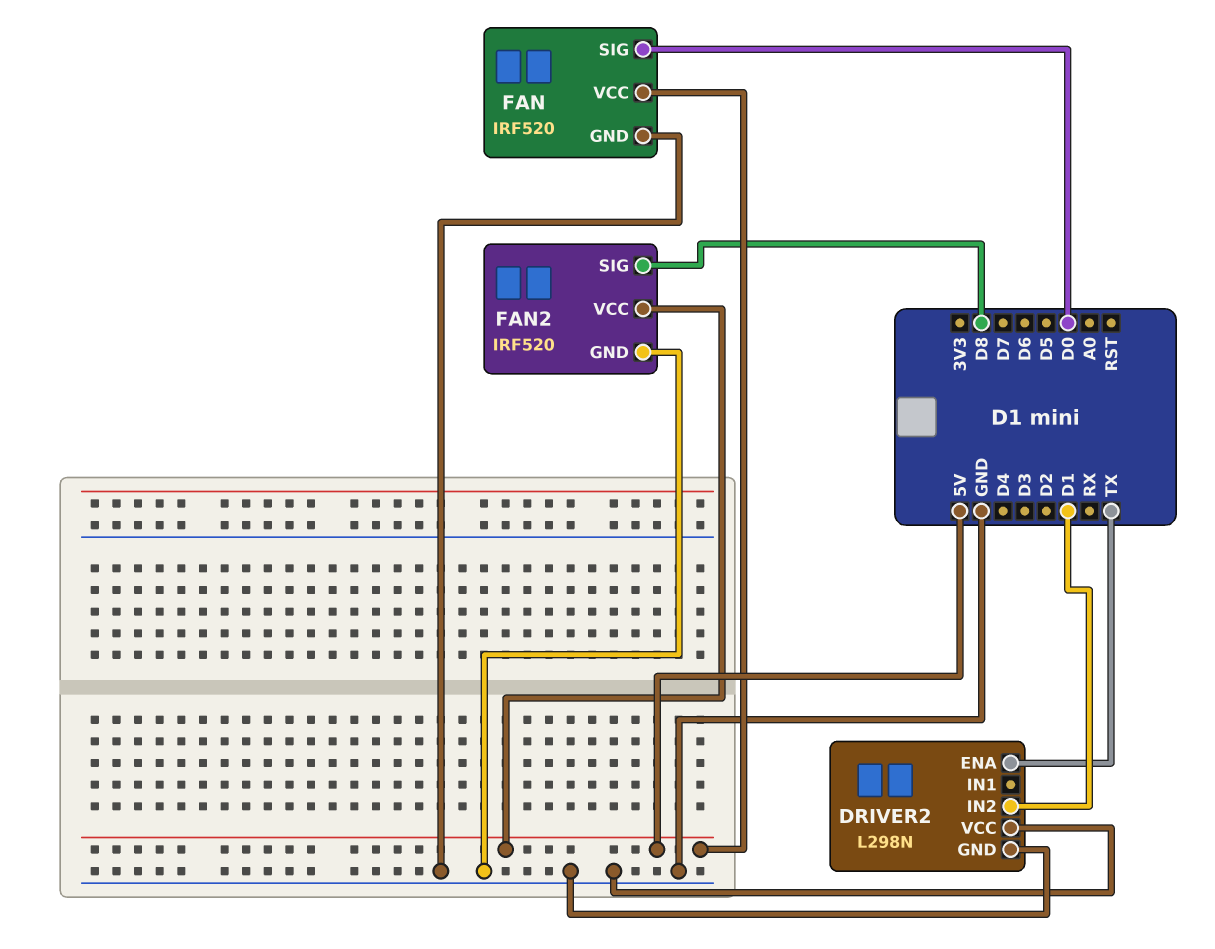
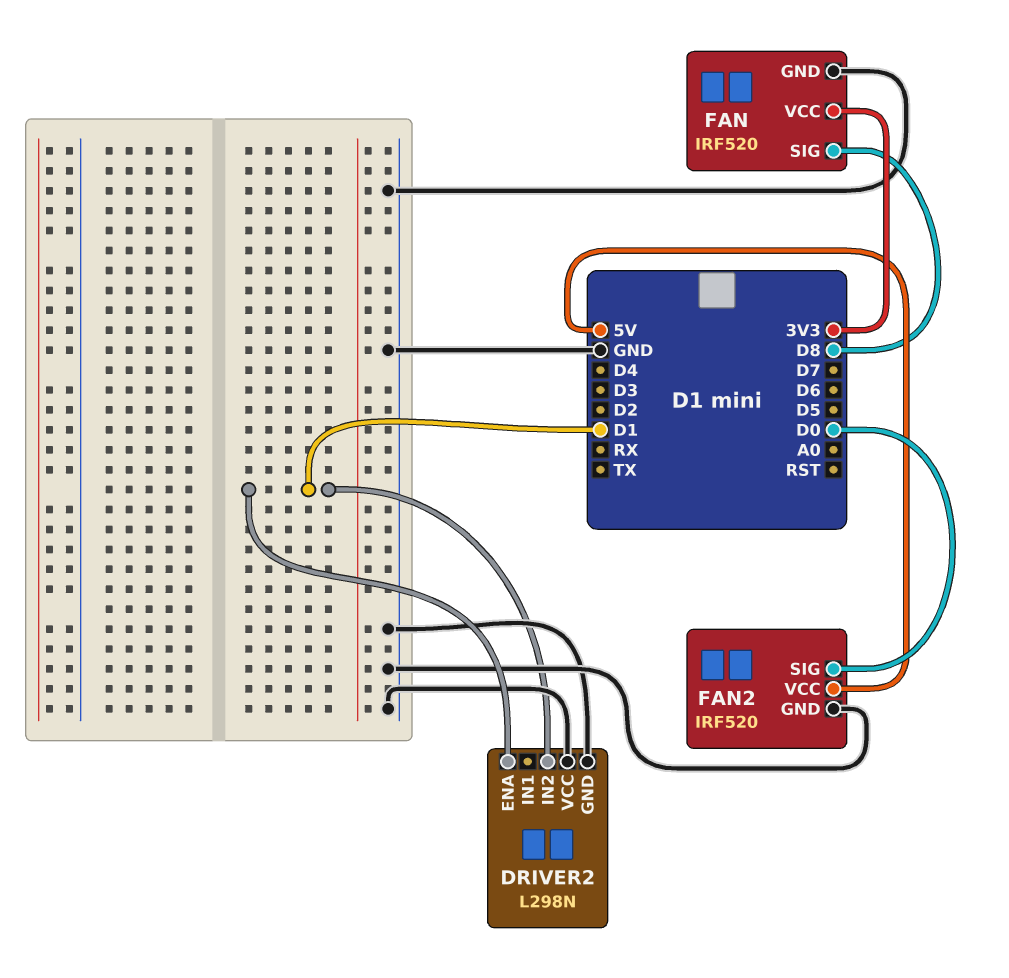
DRIVER2 pin ENA: TX -> D1
FAN pin SIG: D0 -> D8
FAN pin VCC: 5V -> 3V3
FAN2 pin SIG: D8 -> D0

